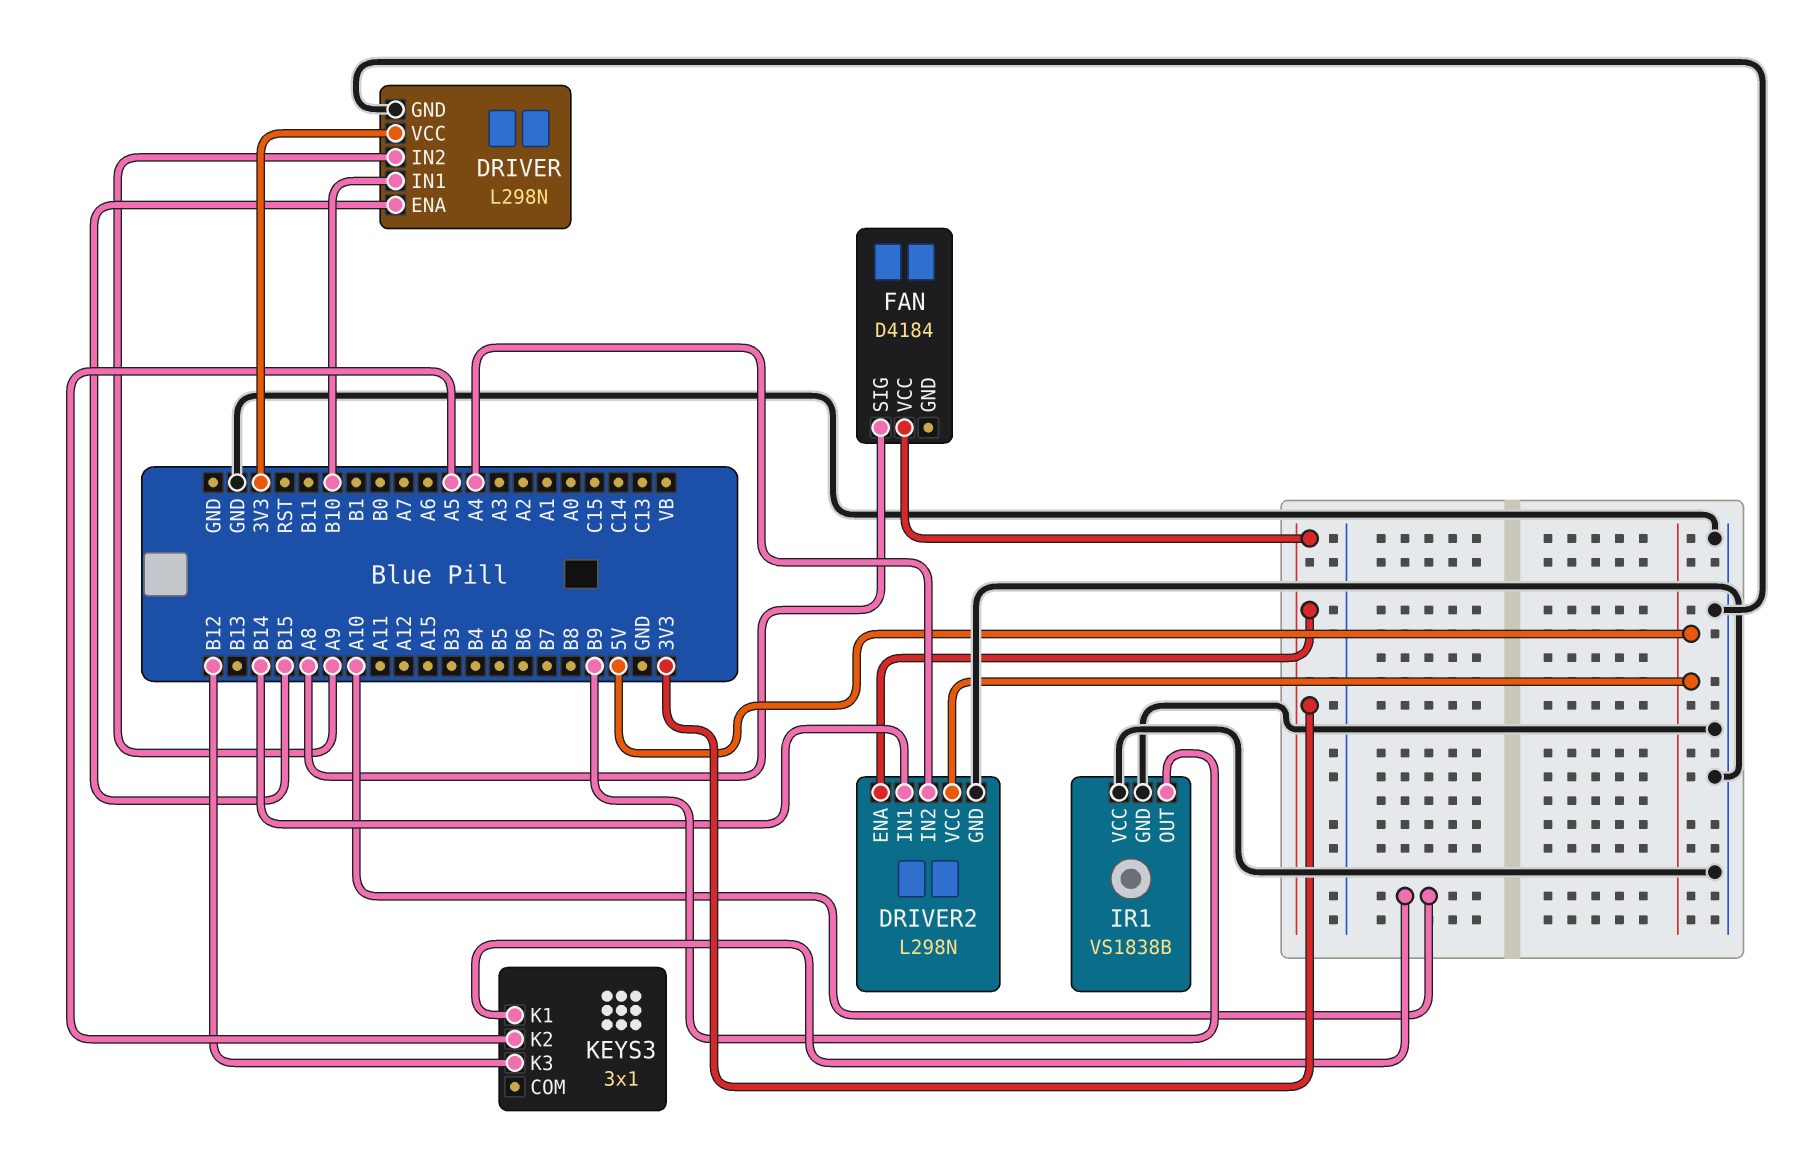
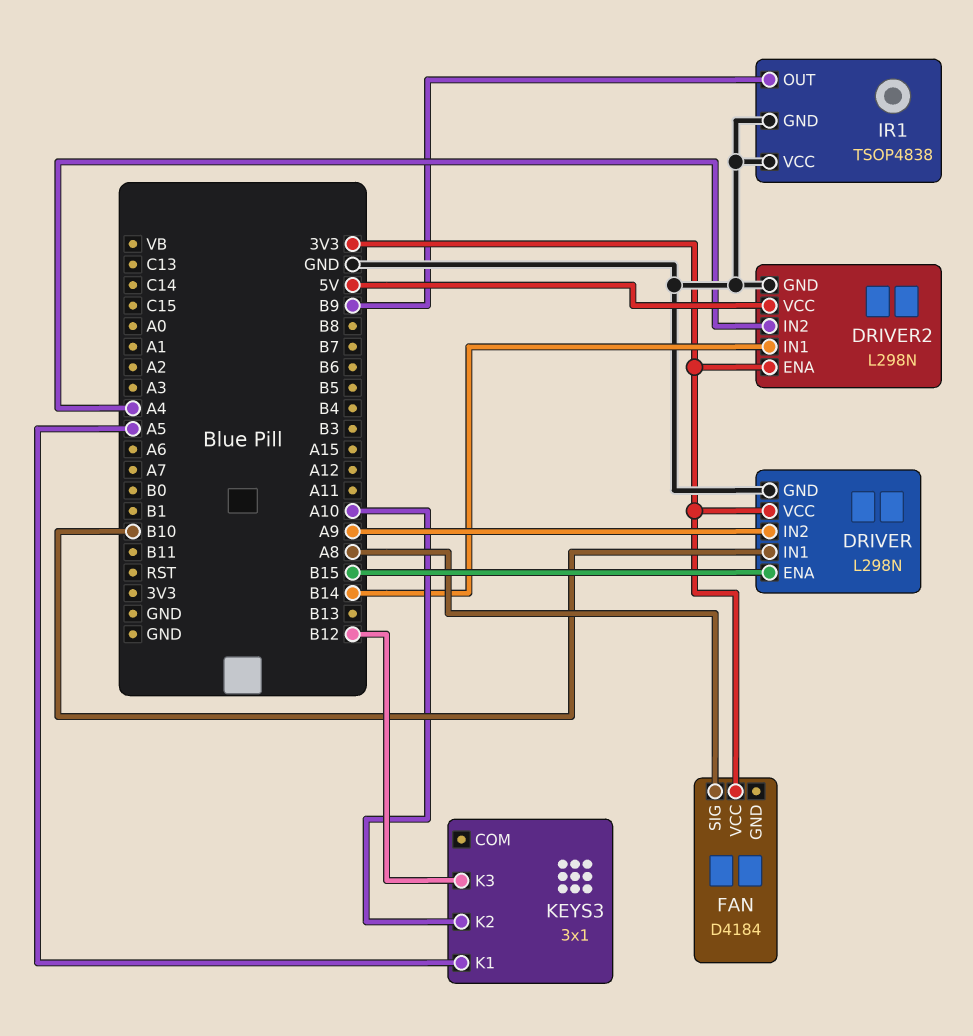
IR1: VS1838B -> TSOP4838
KEYS3 pin K1: A10 -> A5
KEYS3 pin K2: A5 -> A10

